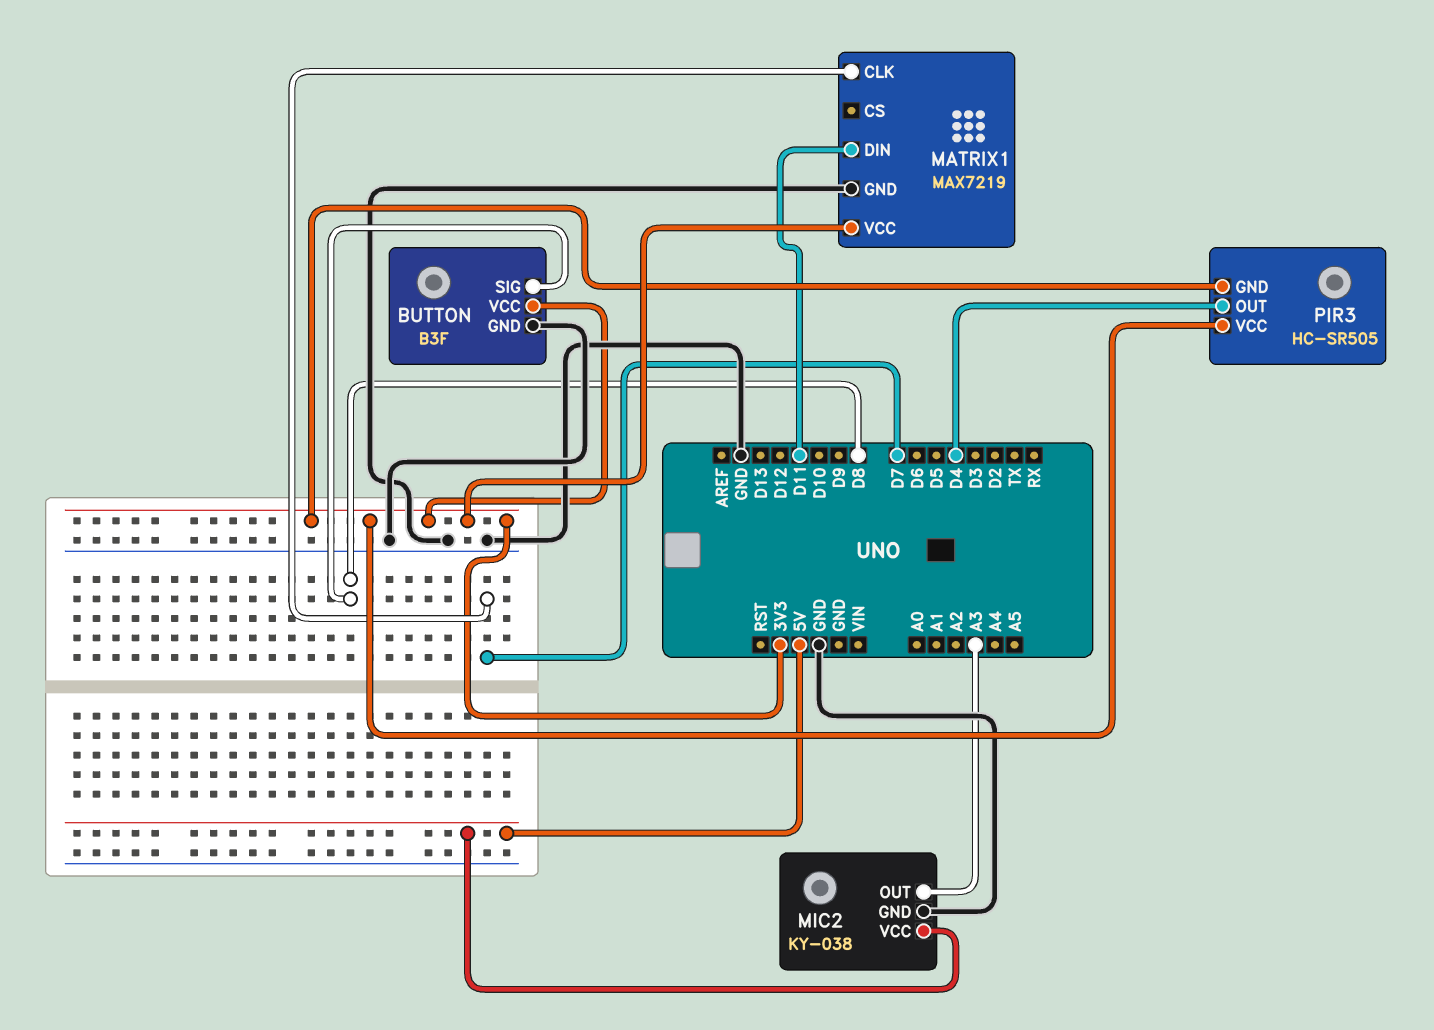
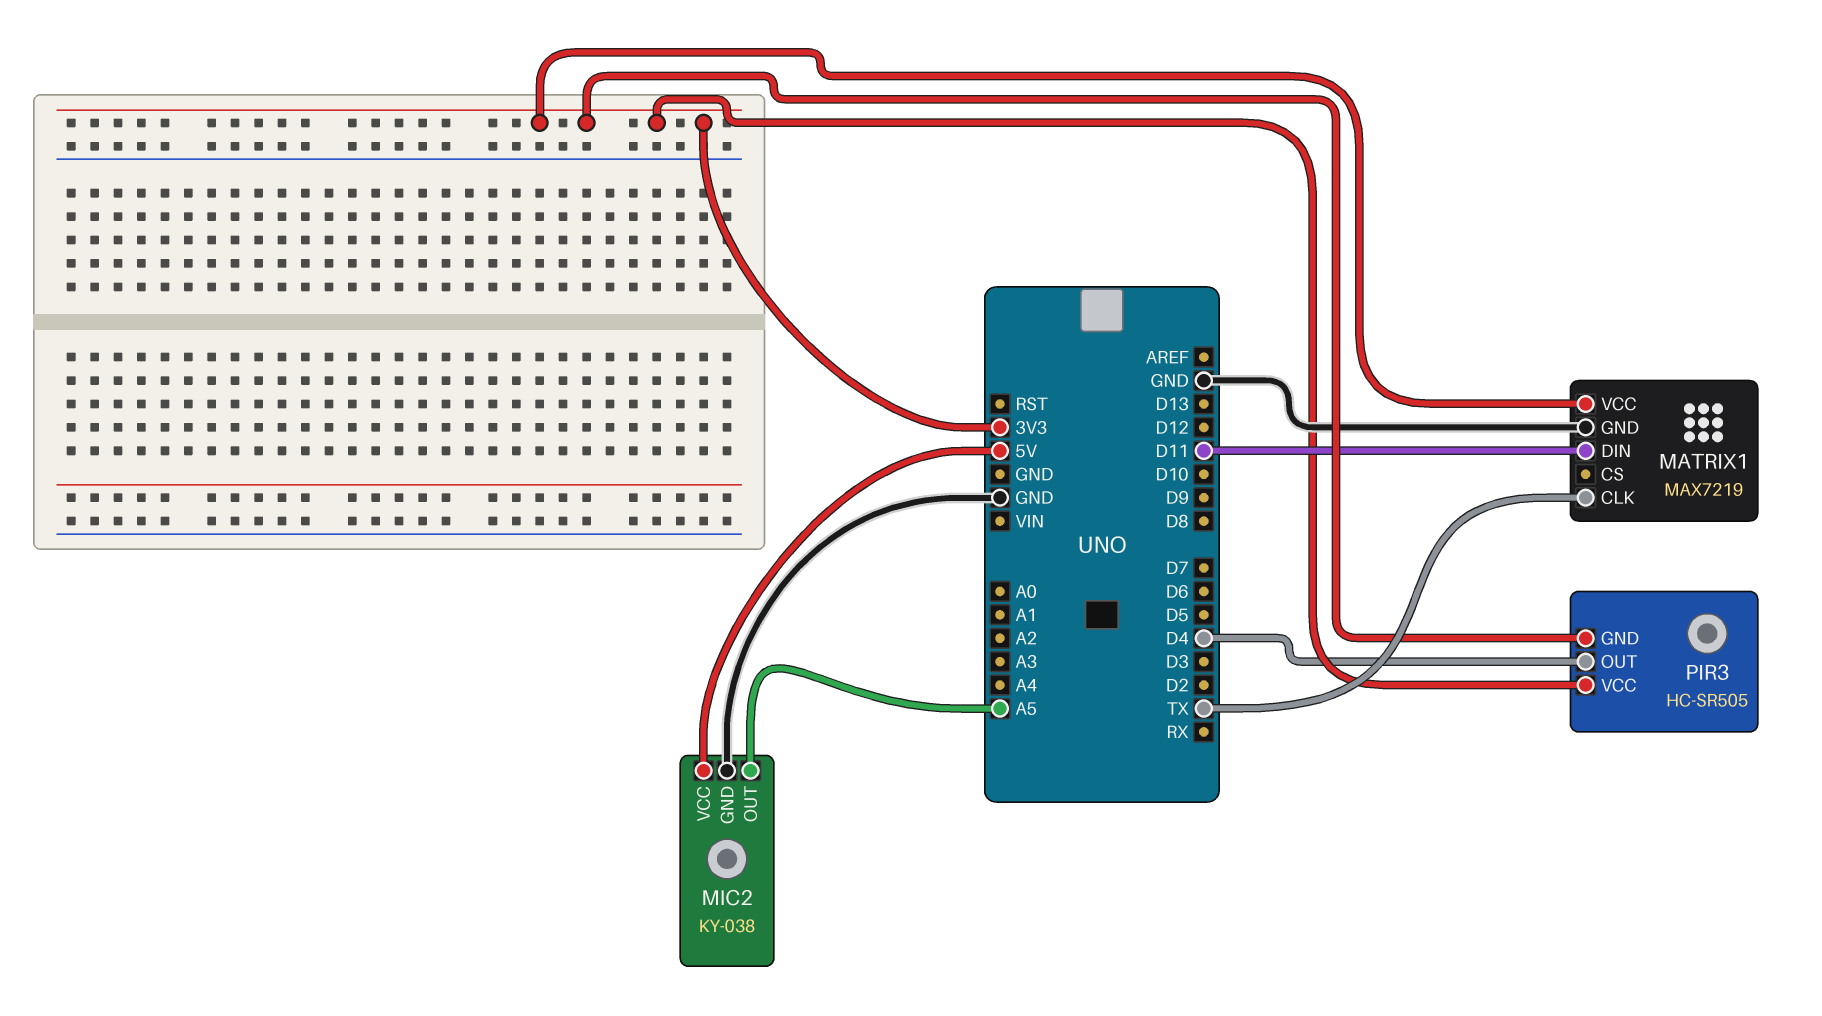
BUTTON: B3F -> none
BUTTON pin GND: GND -> none
BUTTON pin SIG: D8 -> none
BUTTON pin VCC: 3V3 -> none
MATRIX1 pin CLK: D7 -> TX
MIC2 pin OUT: A3 -> A5

